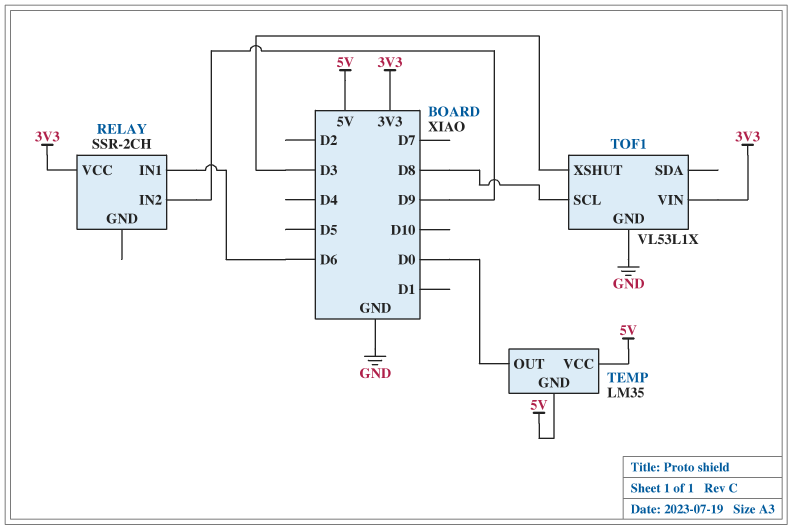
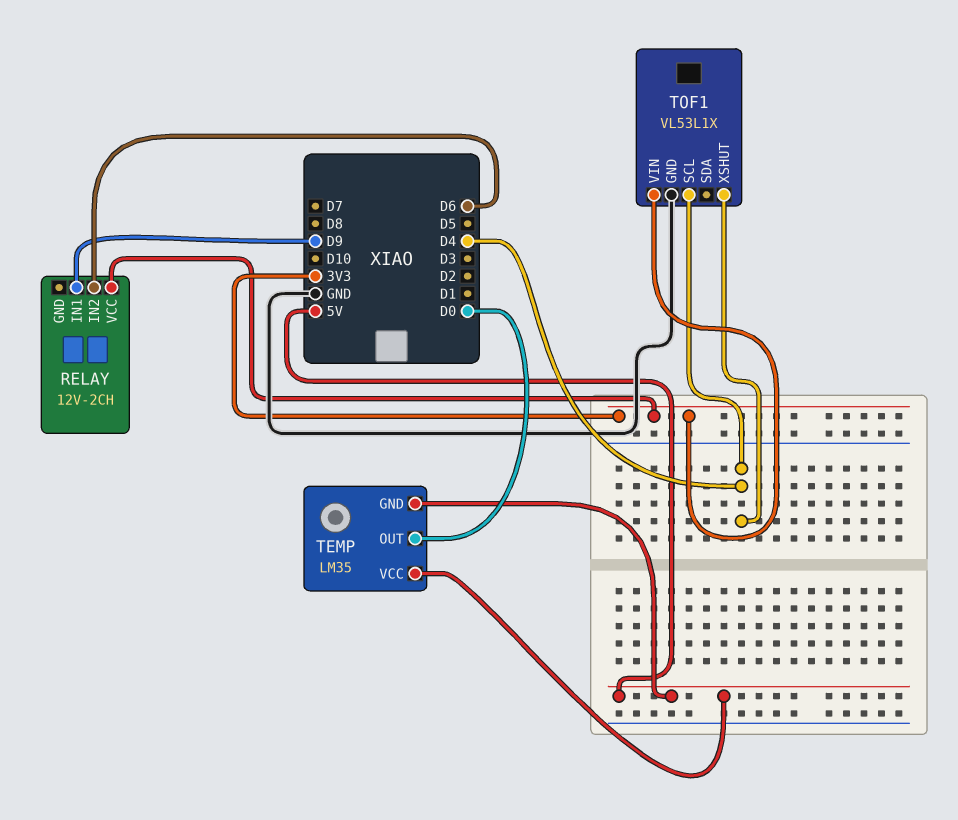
RELAY: SSR-2CH -> 12V-2CH
RELAY pin IN1: D6 -> D9
RELAY pin IN2: D9 -> D6
TOF1 pin SCL: D8 -> D4
TOF1 pin XSHUT: D3 -> D4

